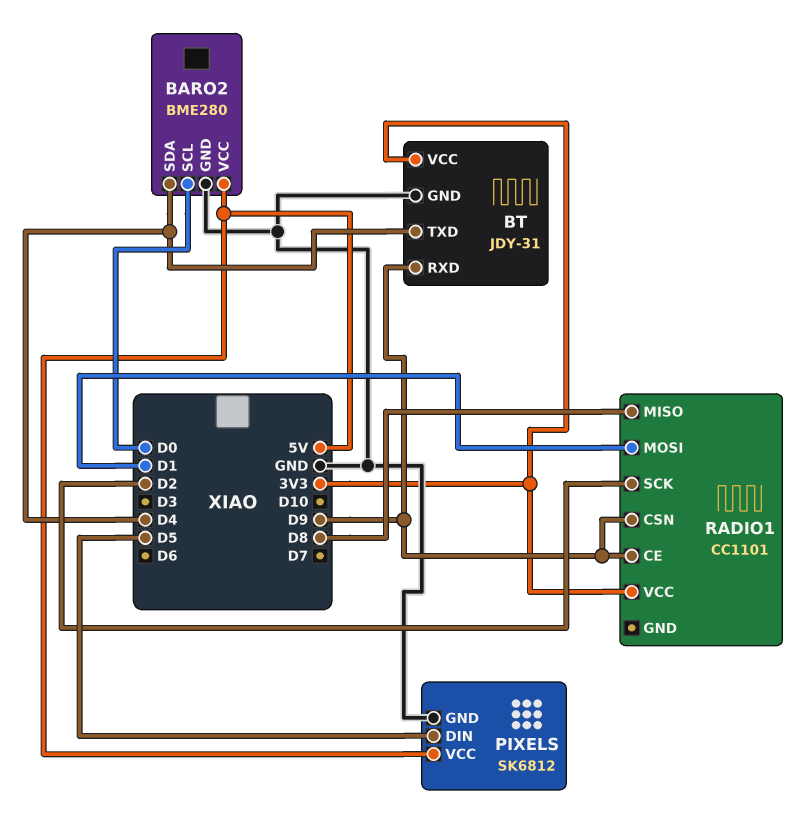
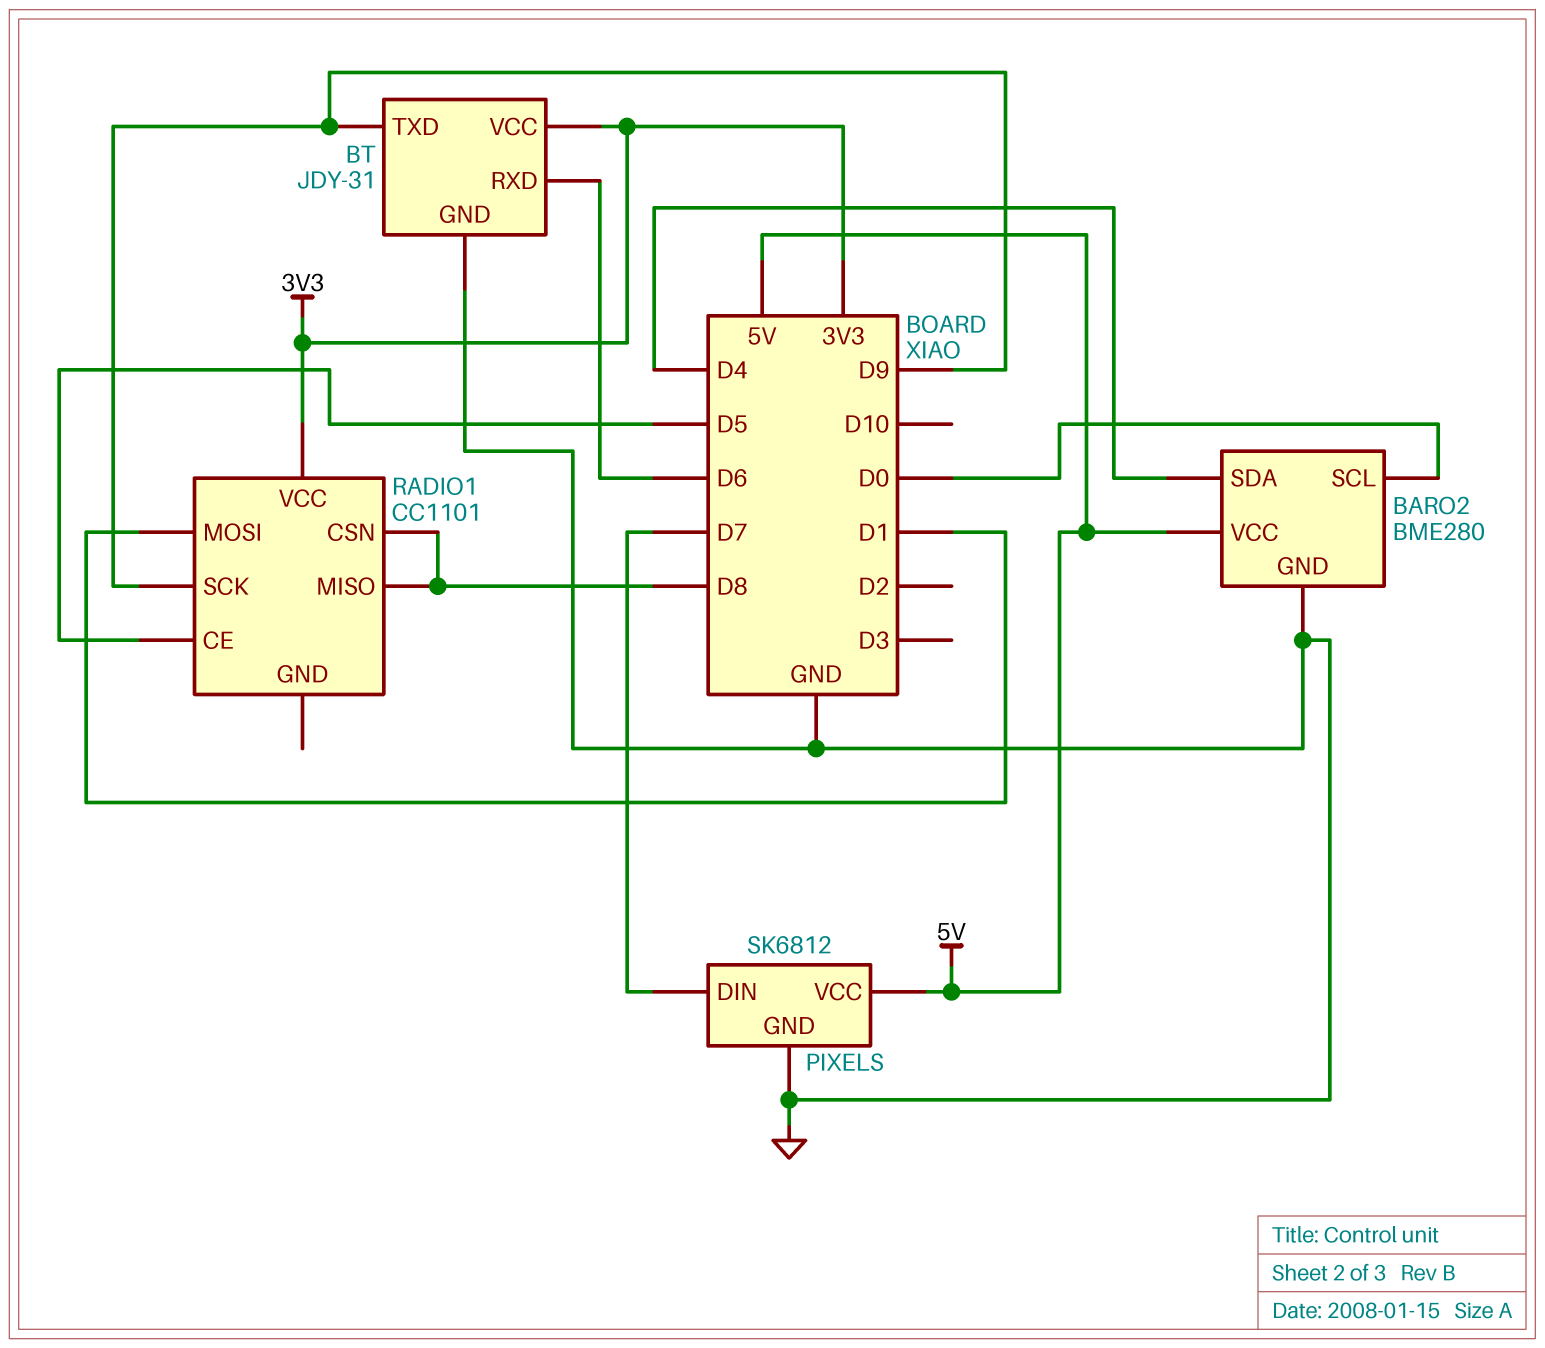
BT pin RXD: D9 -> D6
BT pin TXD: D4 -> D9
PIXELS pin DIN: D5 -> D7
RADIO1 pin CE: D9 -> D5
RADIO1 pin CSN: D9 -> D8
RADIO1 pin SCK: D2 -> D9

